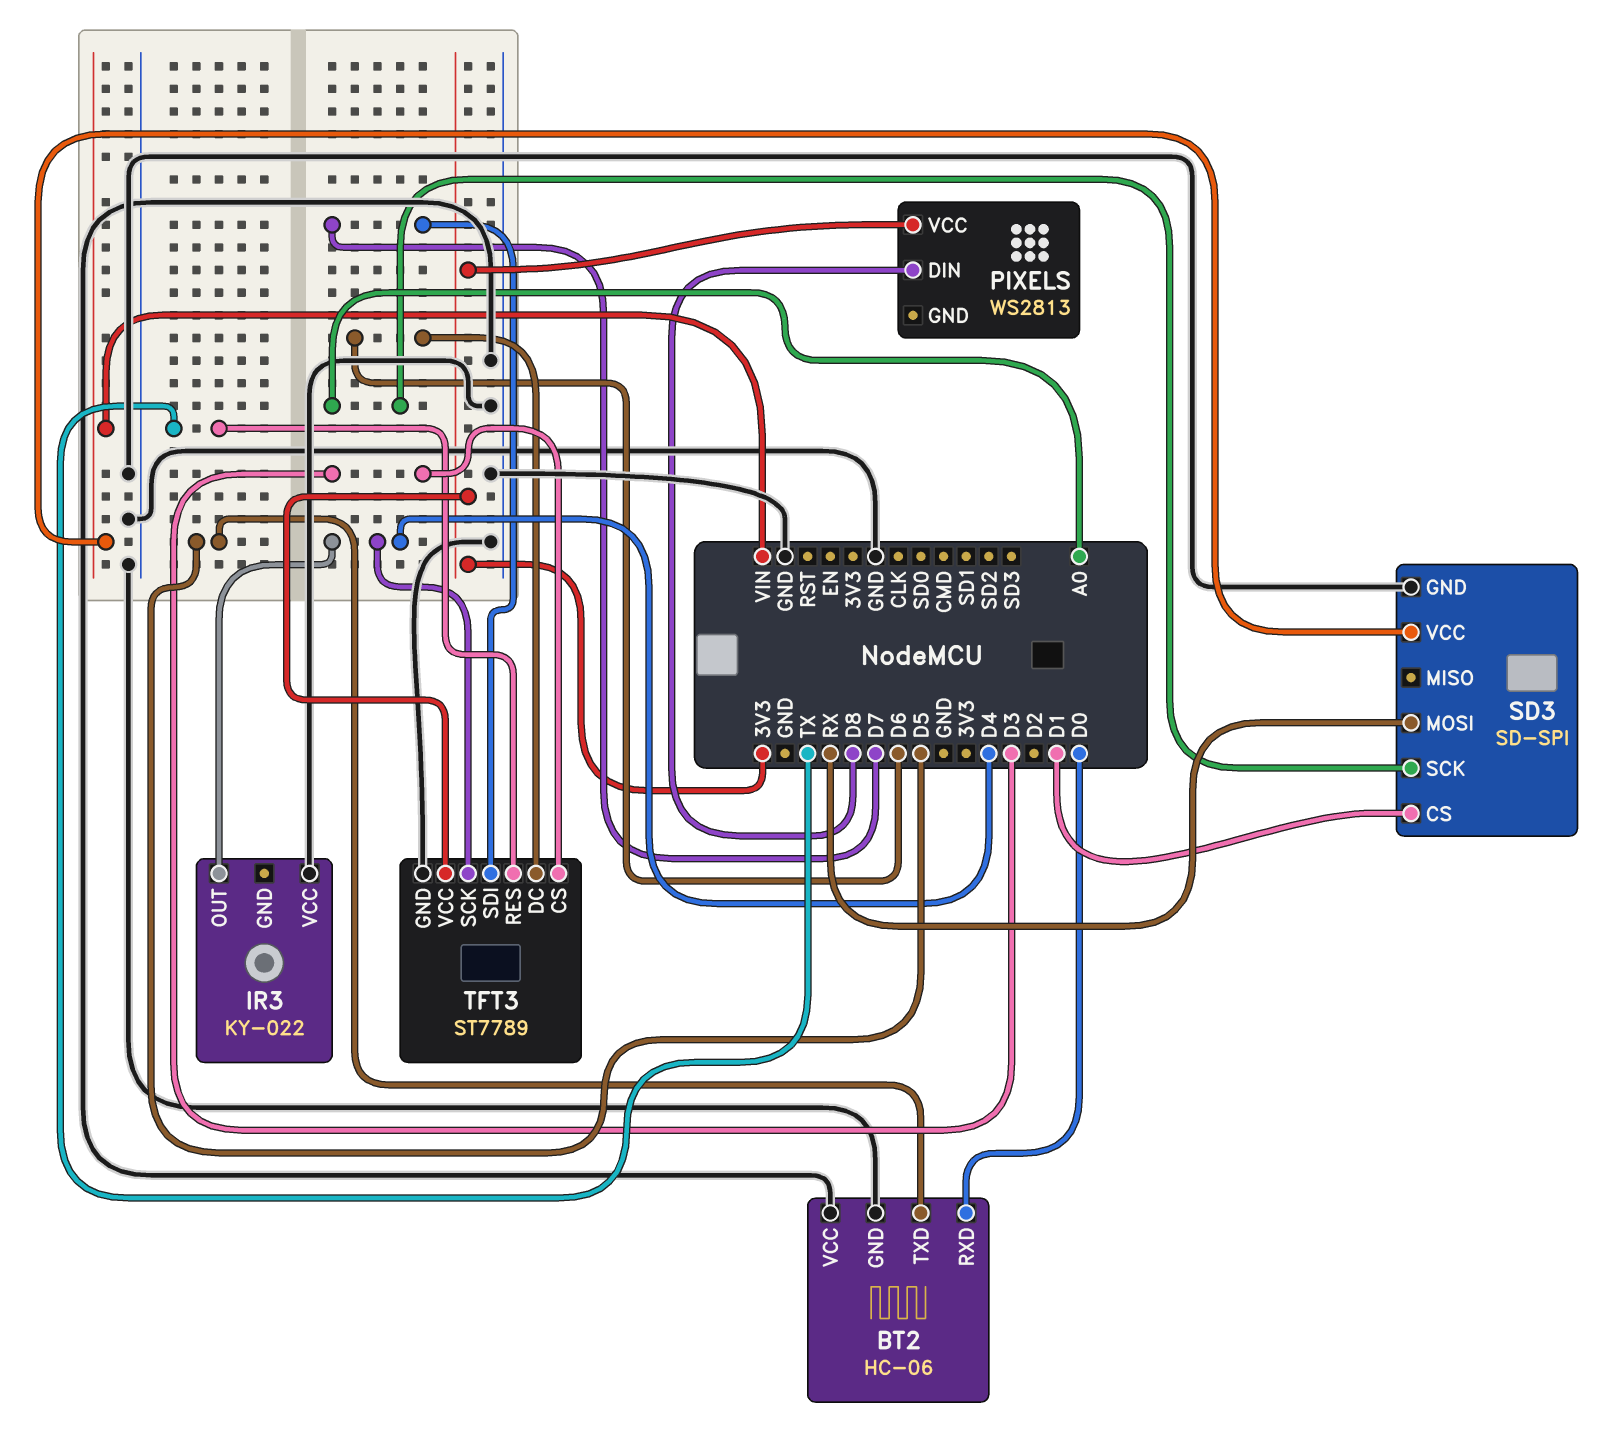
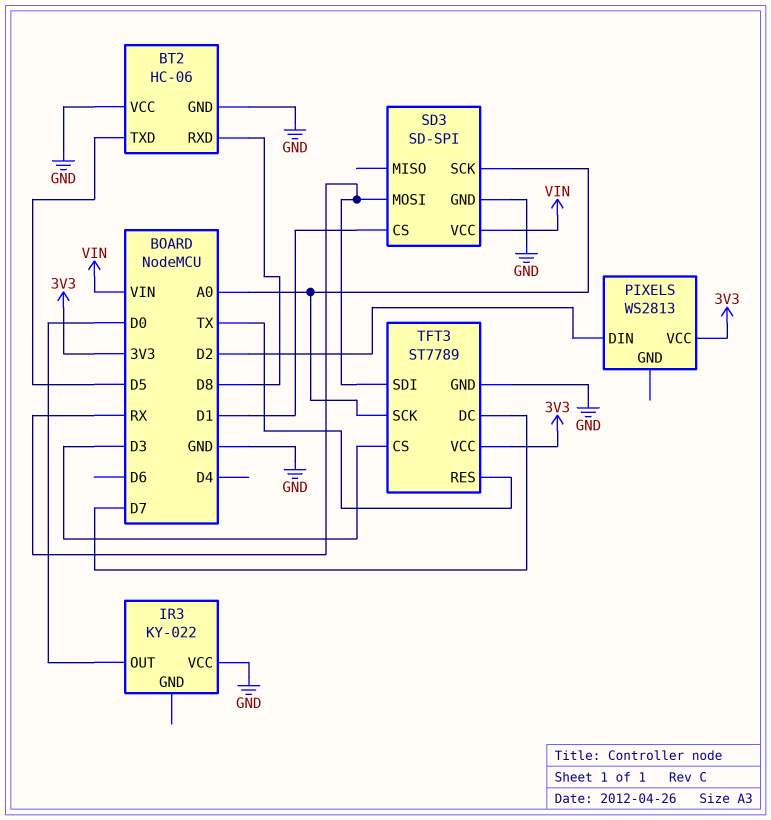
BT2 pin RXD: D0 -> D8
IR3 pin OUT: D4 -> D0
PIXELS pin DIN: D8 -> D2
TFT3 pin DC: D6 -> D7
TFT3 pin SCK: D4 -> A0
TFT3 pin SDI: D7 -> RX

